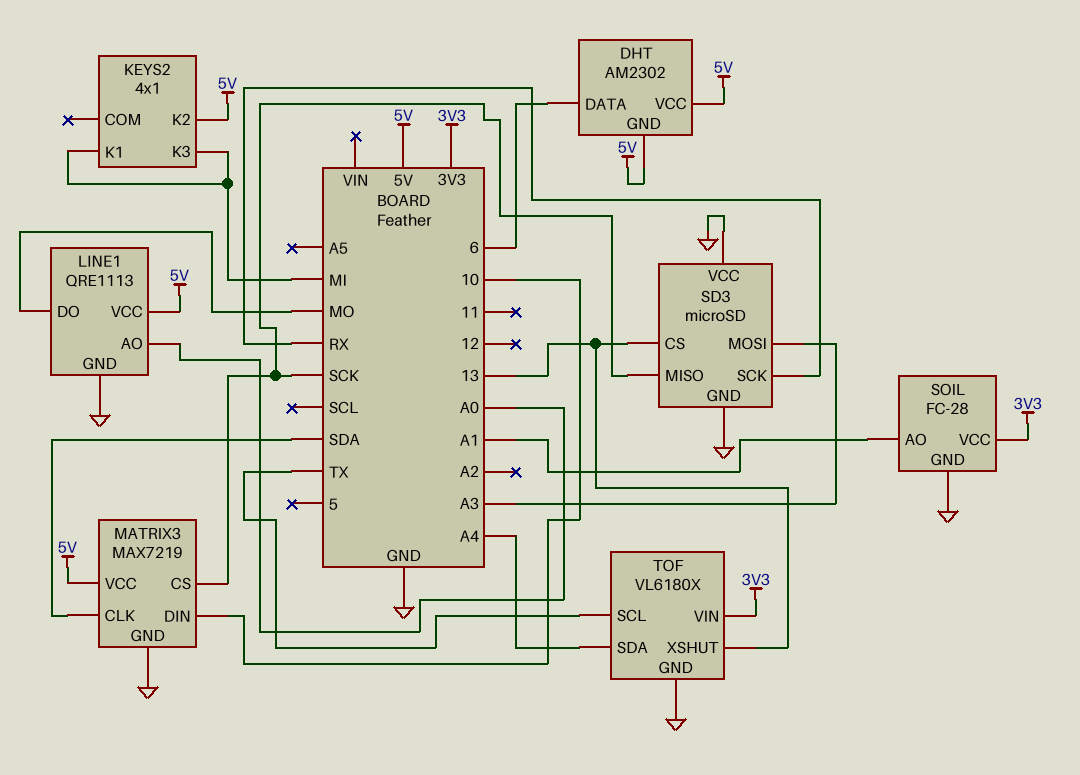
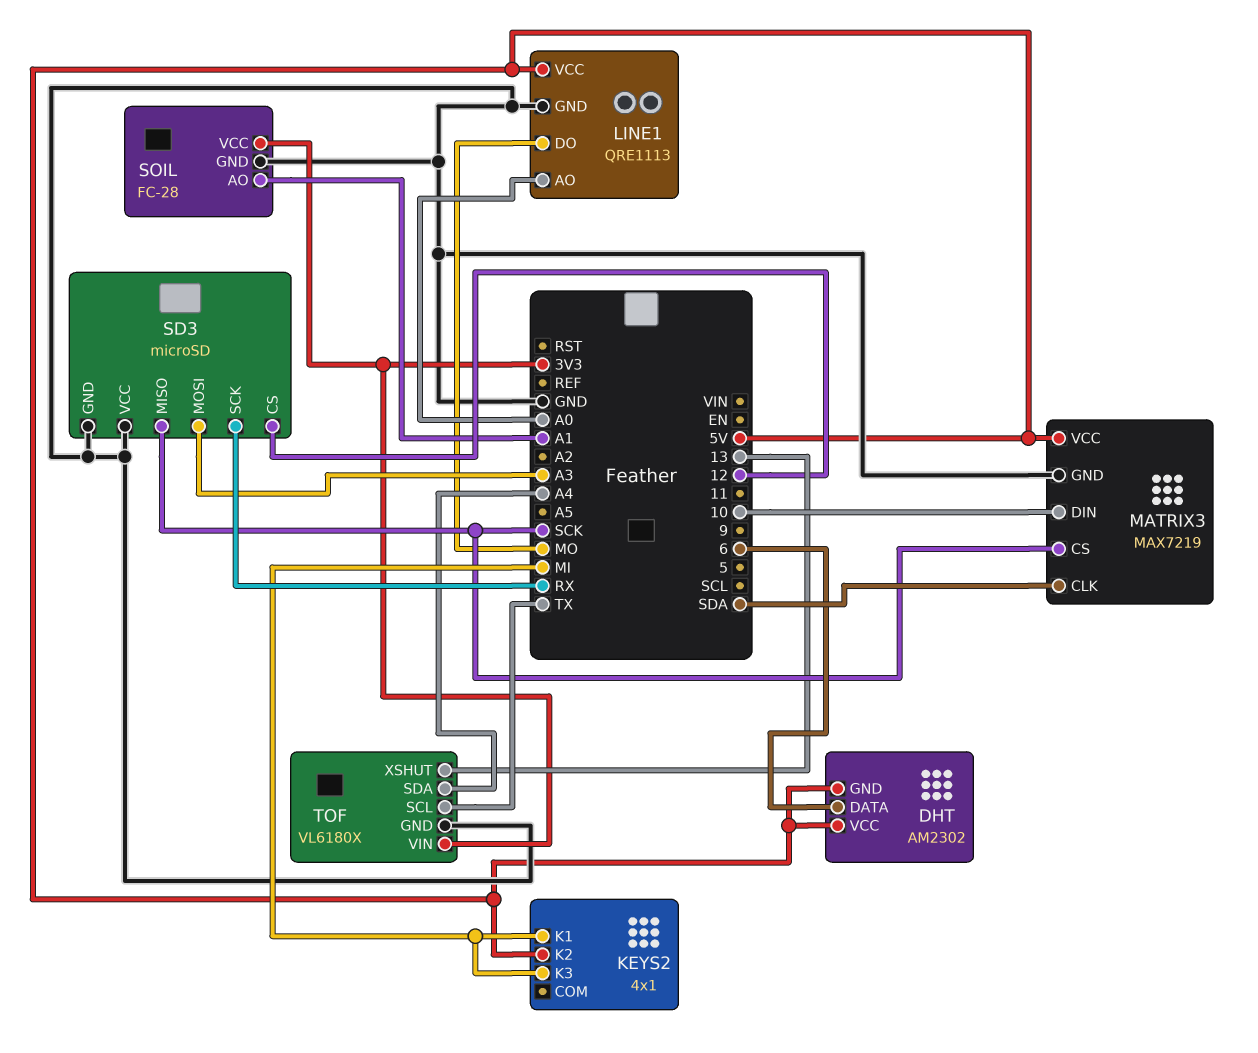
SD3 pin CS: 13 -> 12

